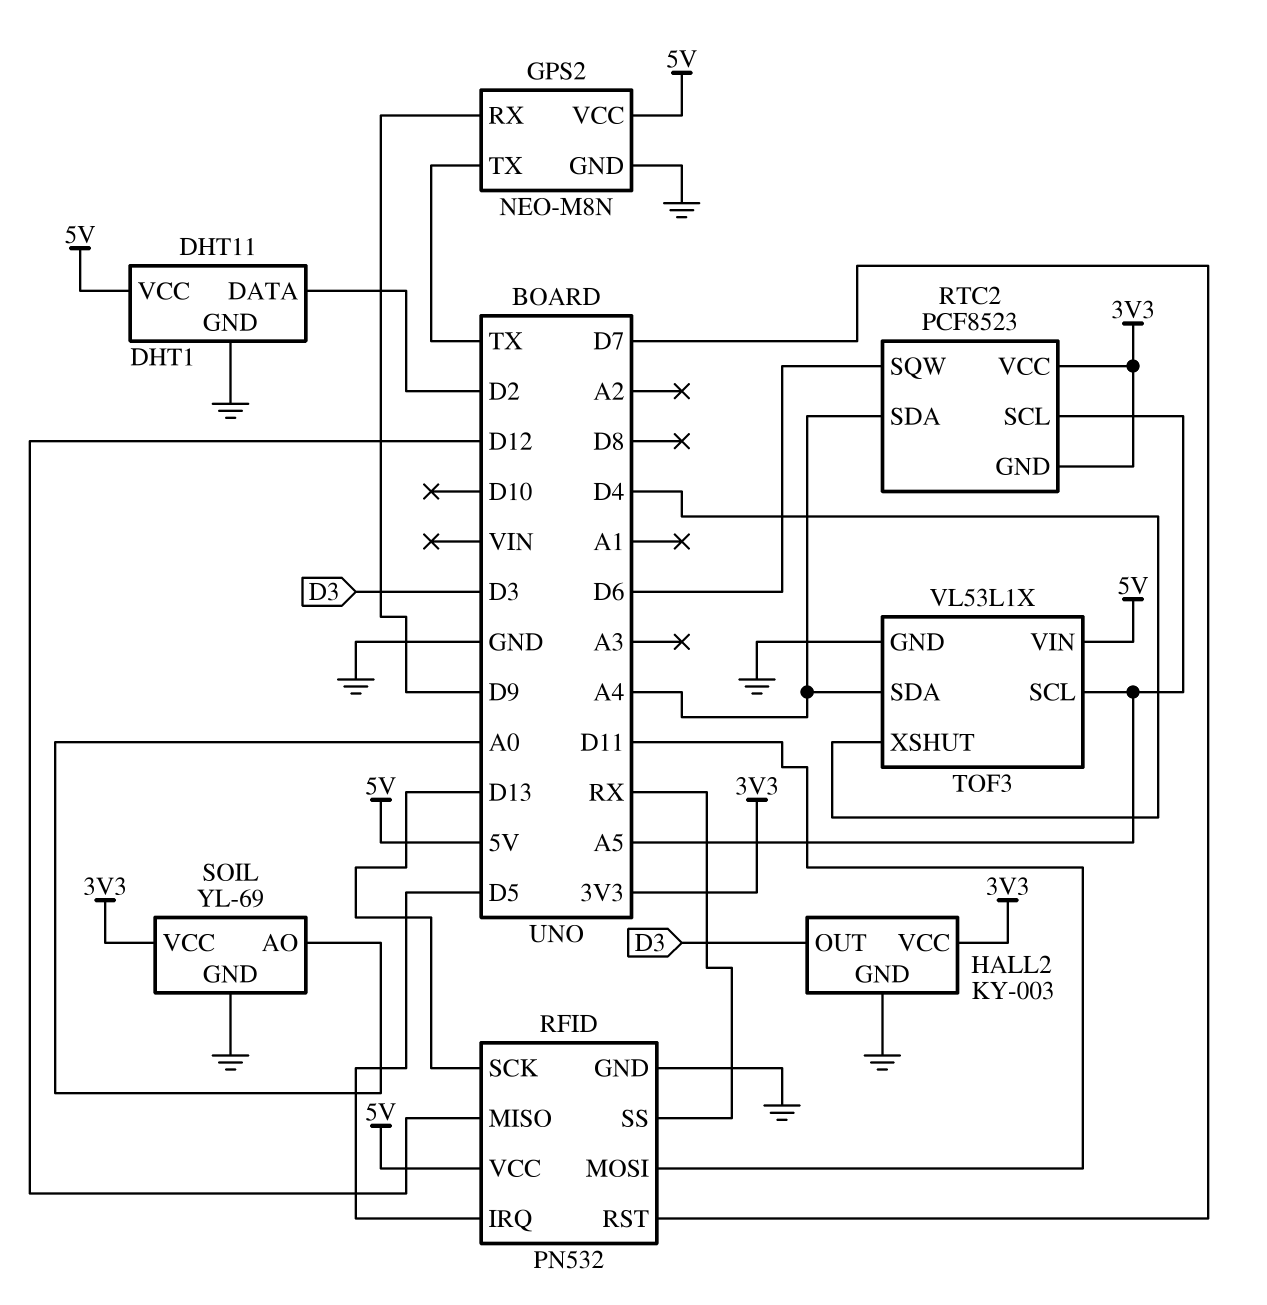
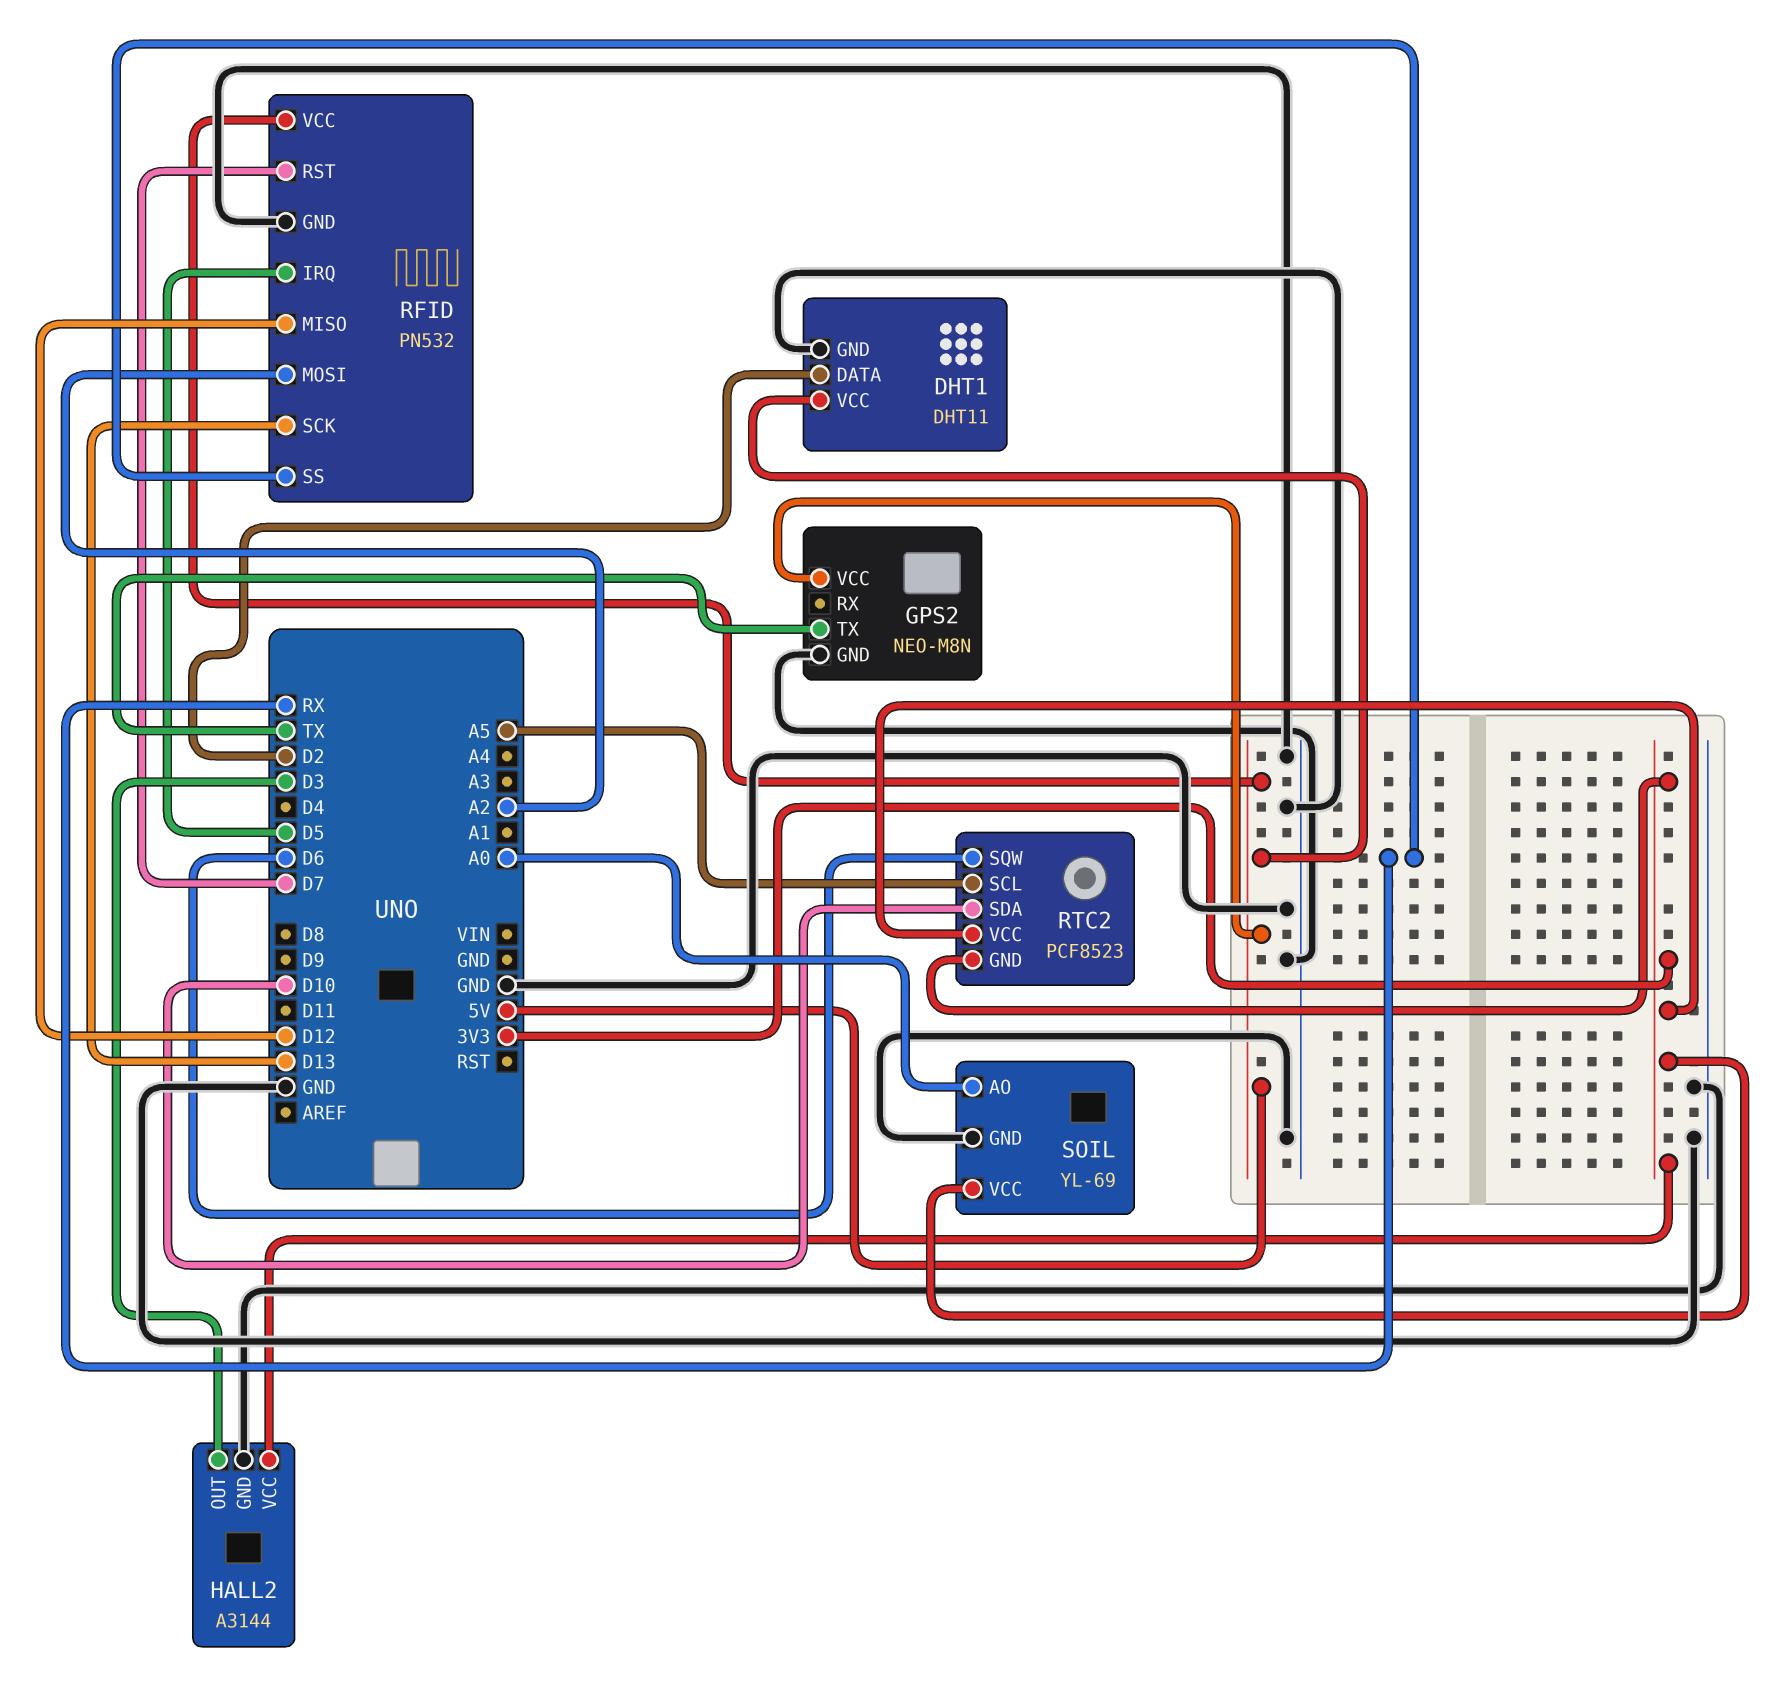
GPS2 pin RX: D9 -> none
HALL2: KY-003 -> A3144
RFID pin MOSI: D11 -> A2
RTC2 pin SDA: A4 -> D10
TOF3: VL53L1X -> none
TOF3 pin GND: GND -> none
TOF3 pin SCL: A5 -> none
TOF3 pin SDA: A4 -> none
TOF3 pin VIN: 5V -> none
TOF3 pin XSHUT: D4 -> none

